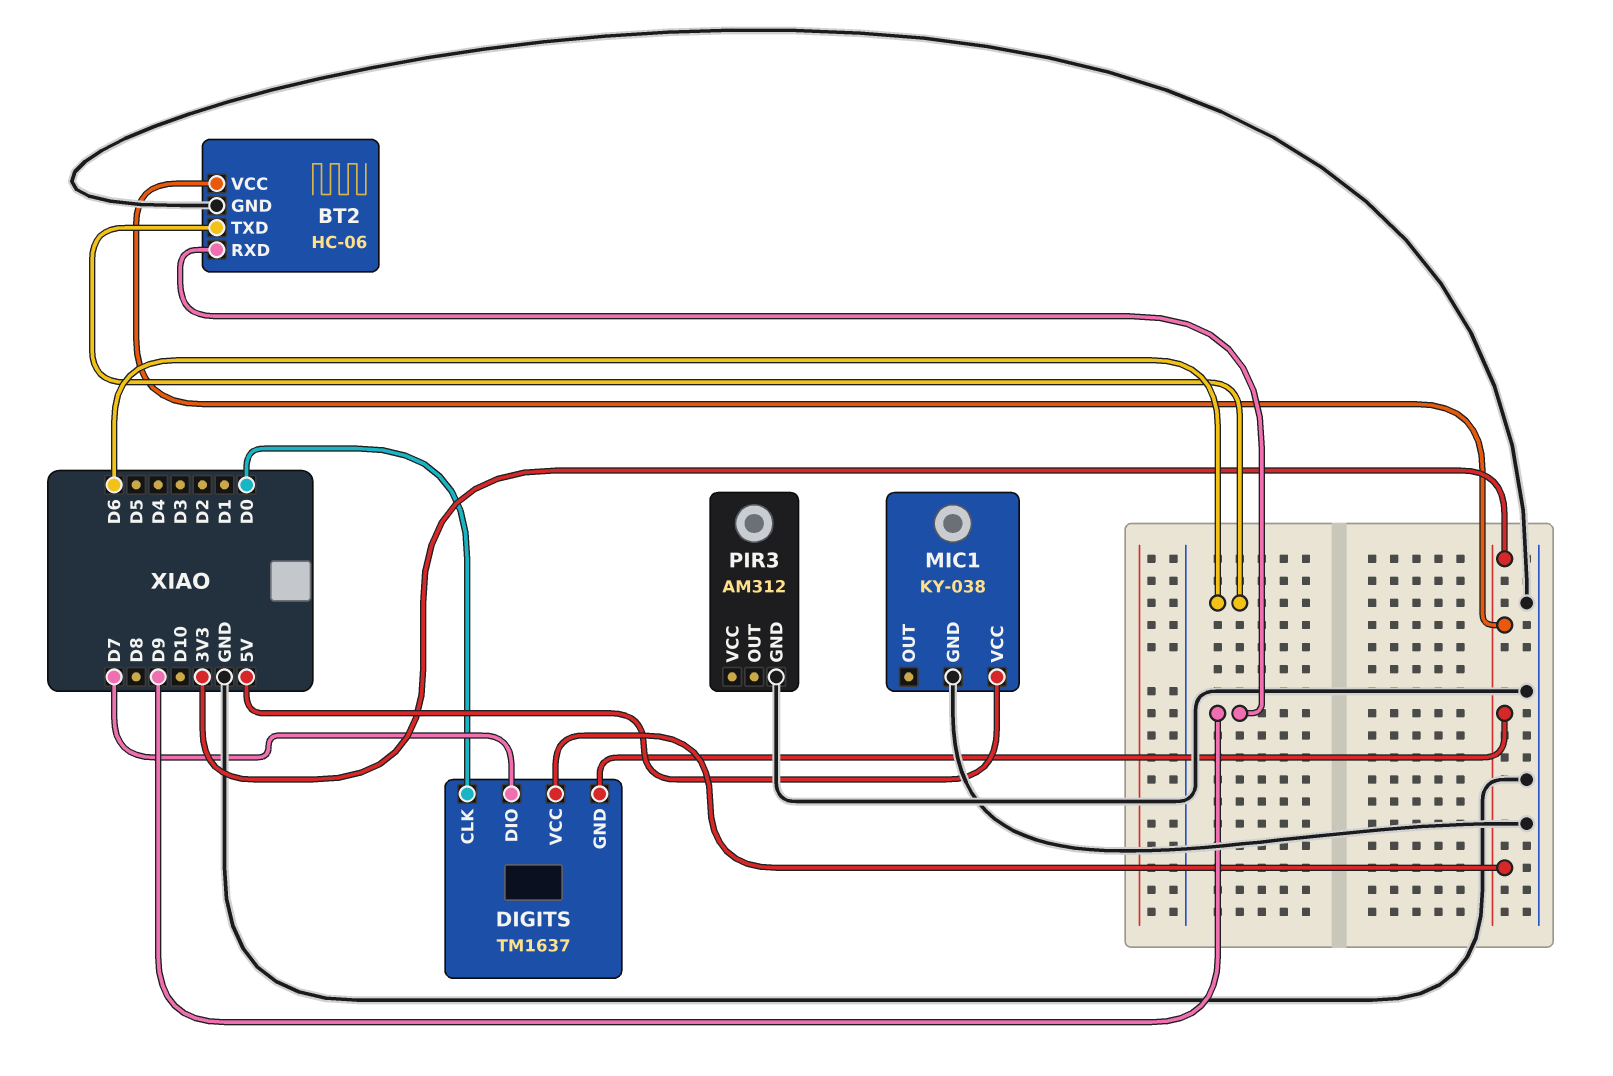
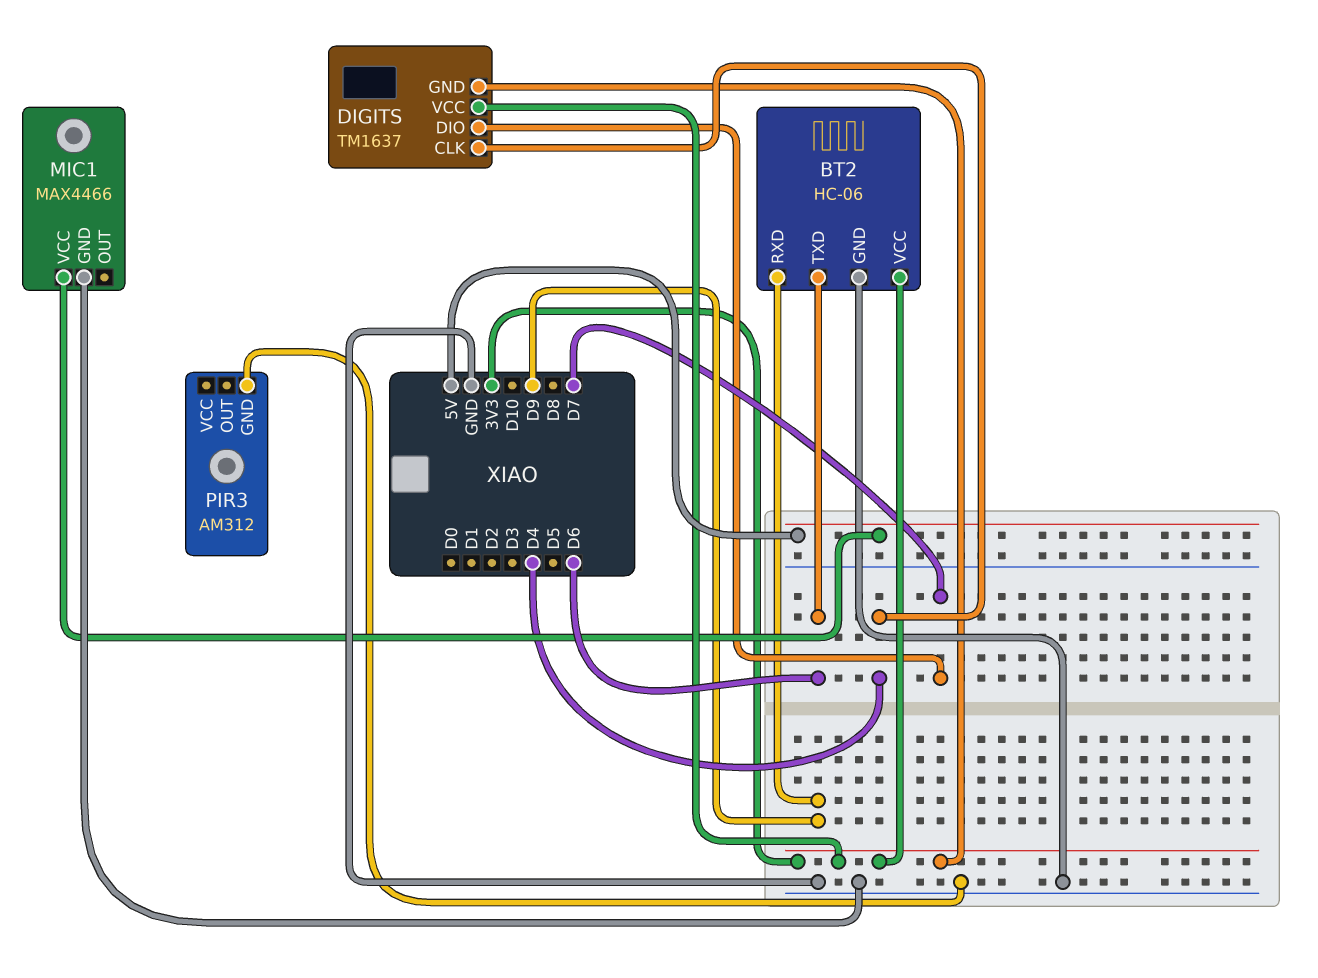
DIGITS pin CLK: D0 -> D4
MIC1: KY-038 -> MAX4466

